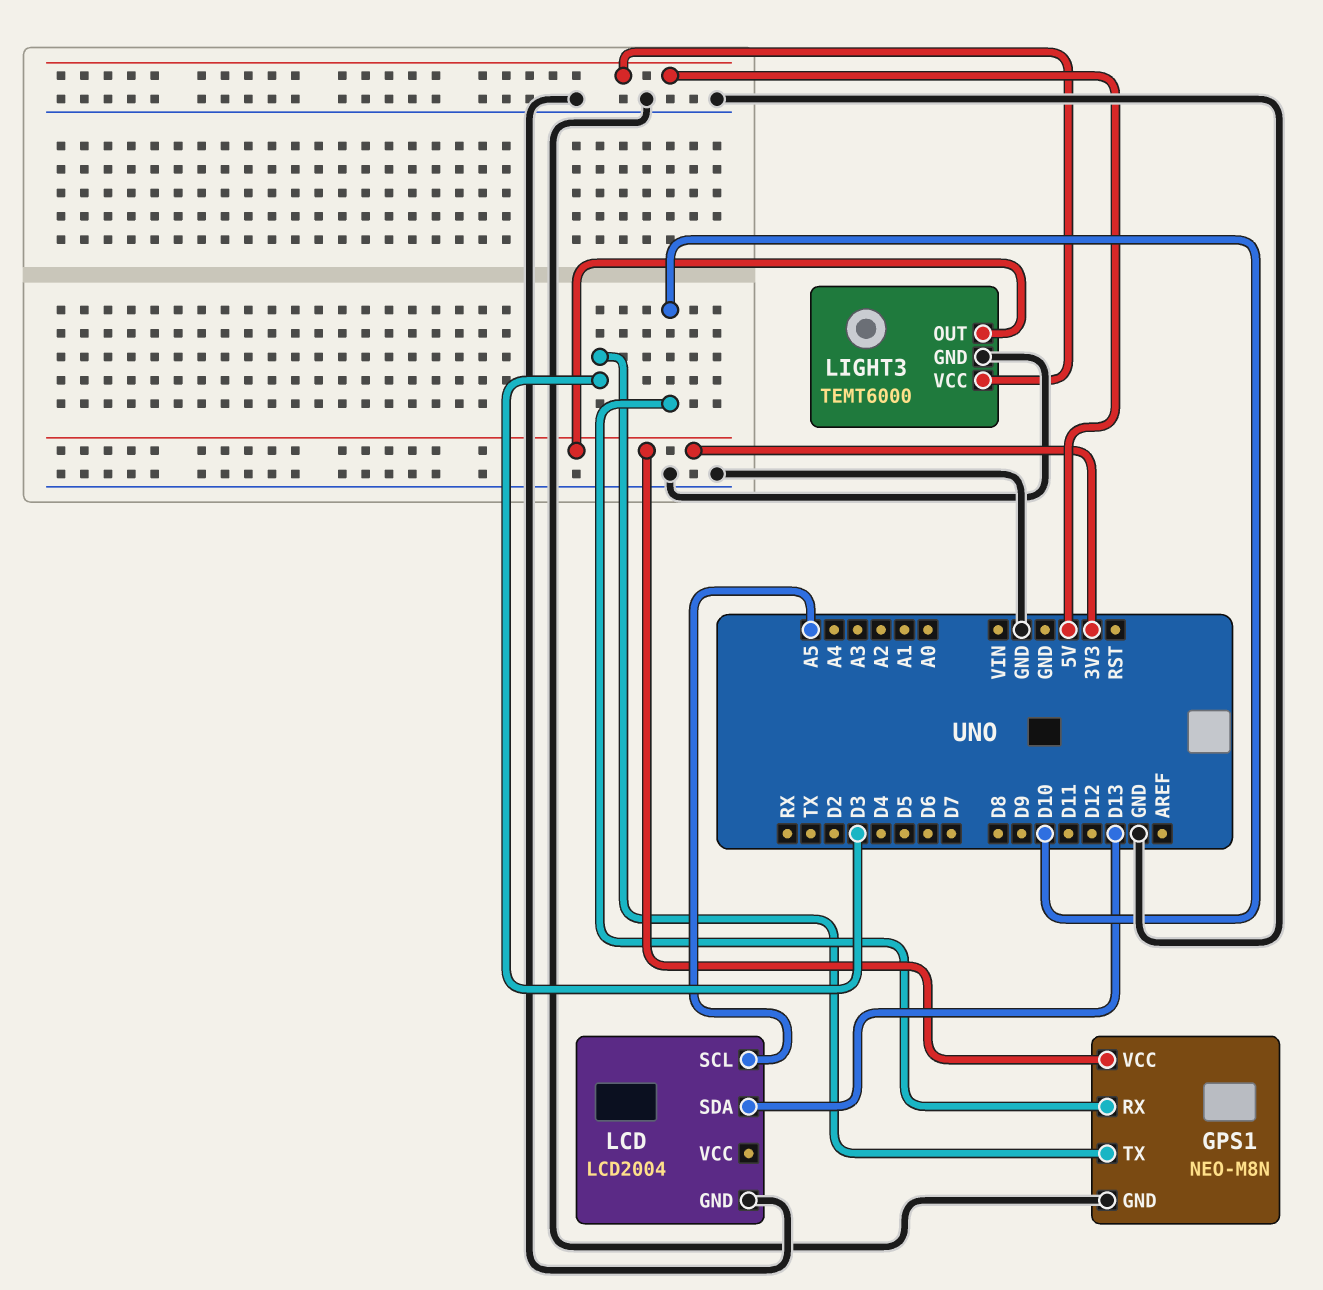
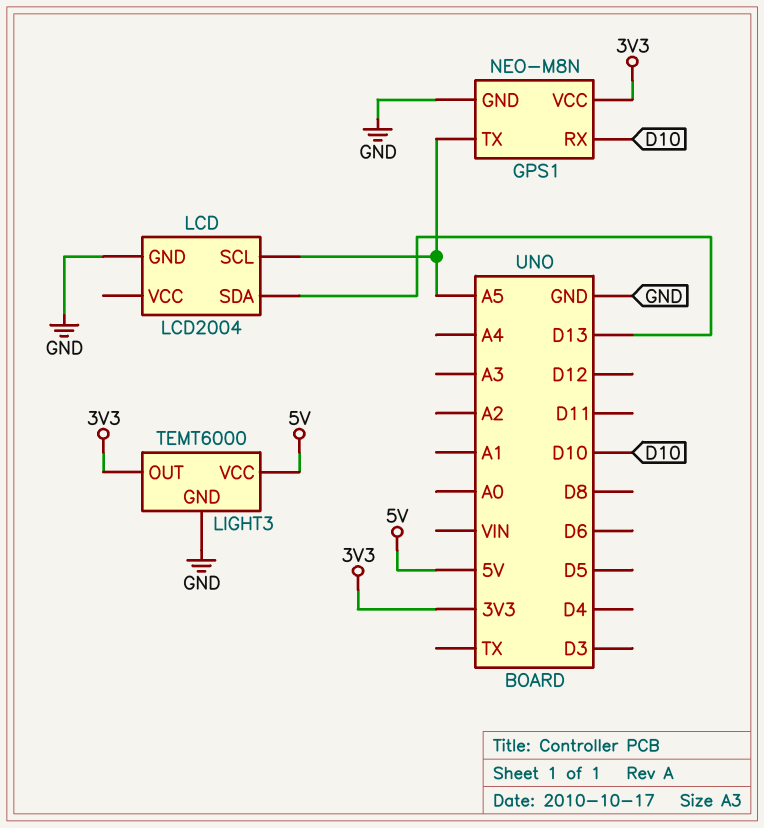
GPS1 pin TX: D3 -> A5

